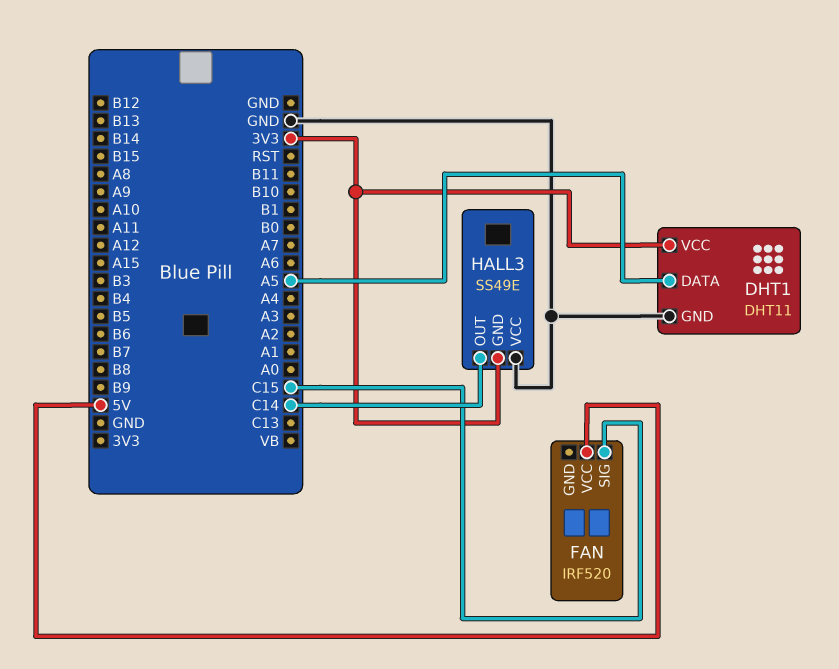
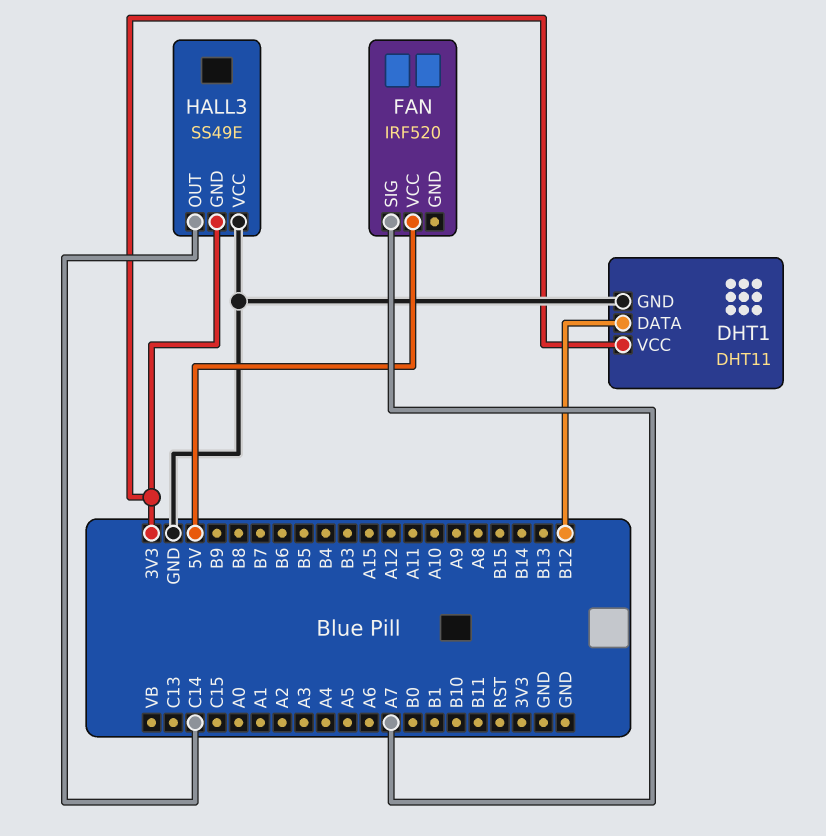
DHT1 pin DATA: A5 -> B12
FAN pin SIG: C15 -> A7

